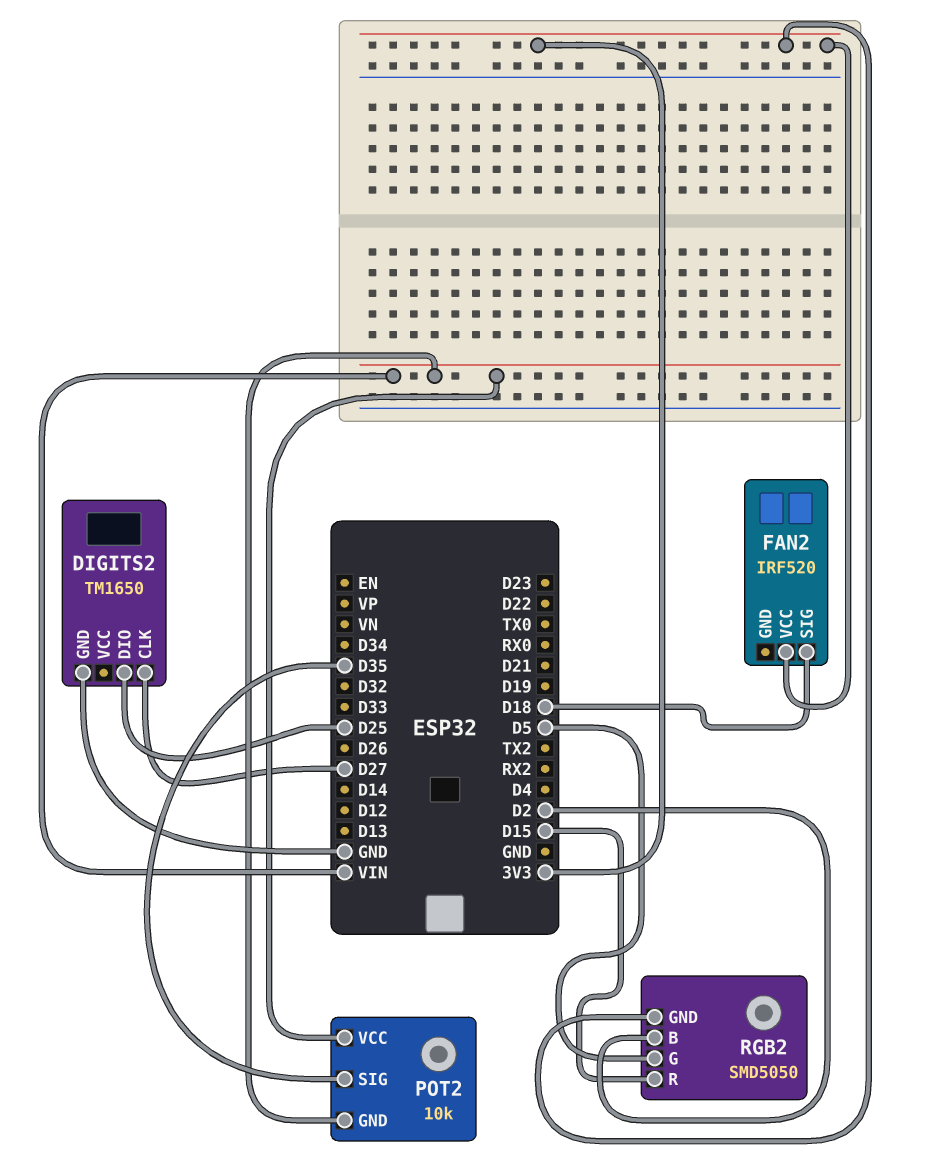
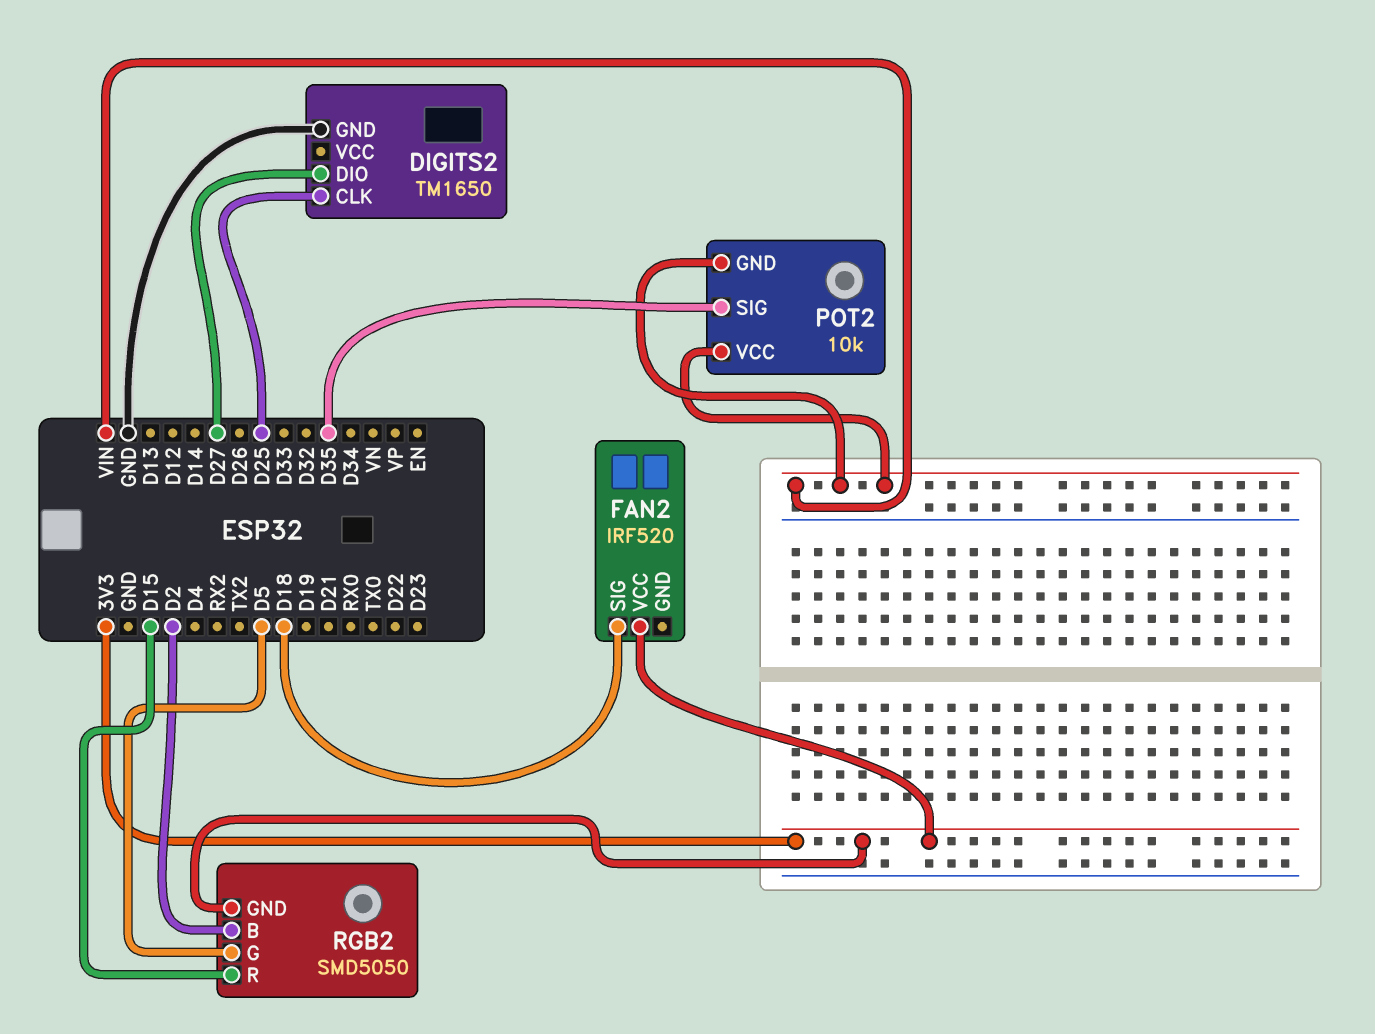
DIGITS2 pin CLK: D27 -> D25
DIGITS2 pin DIO: D25 -> D27

